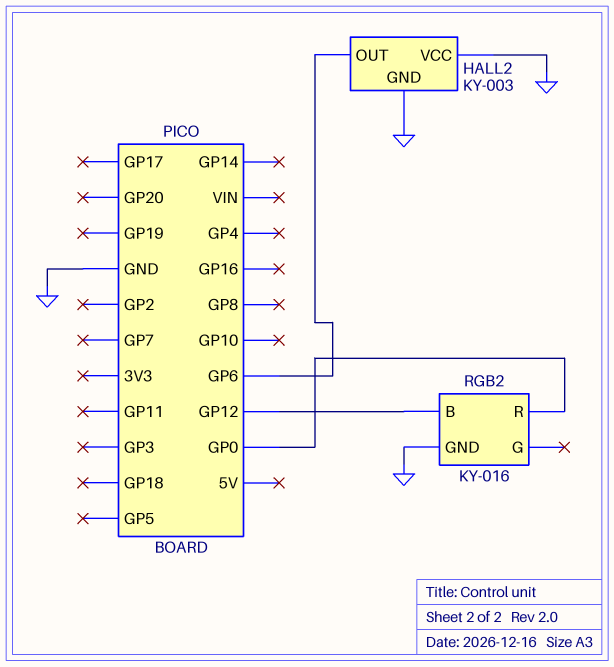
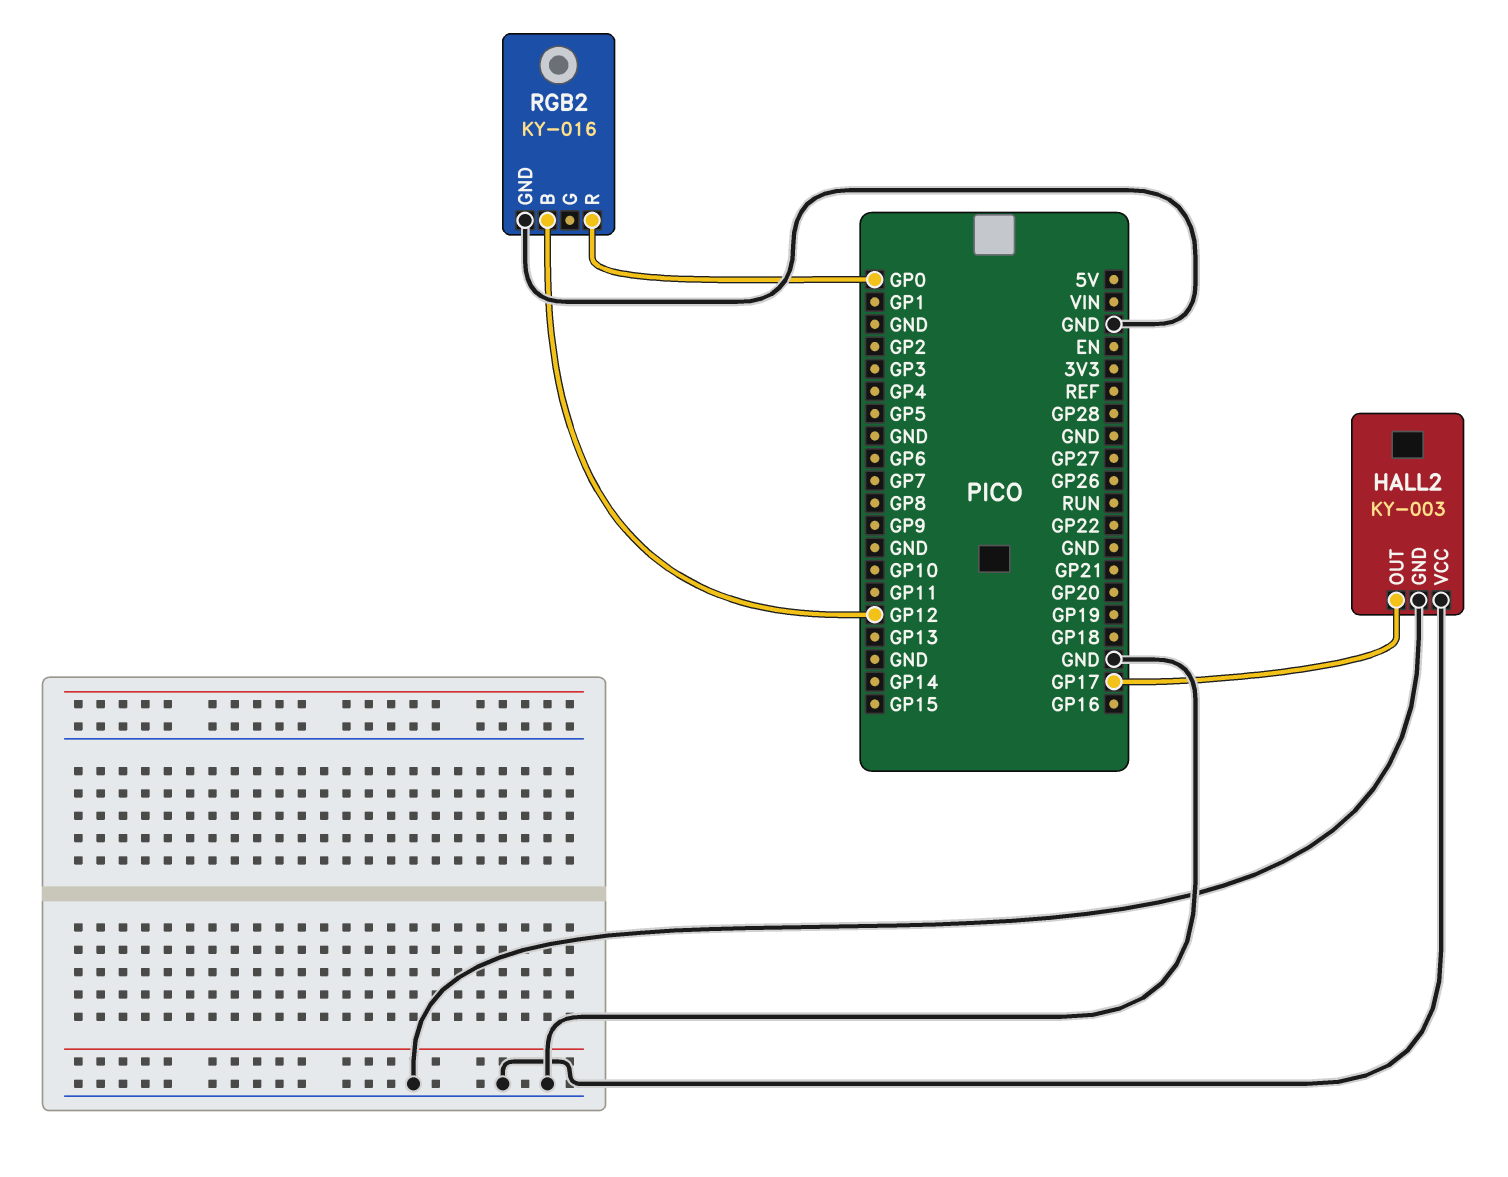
HALL2 pin OUT: GP6 -> GP17

